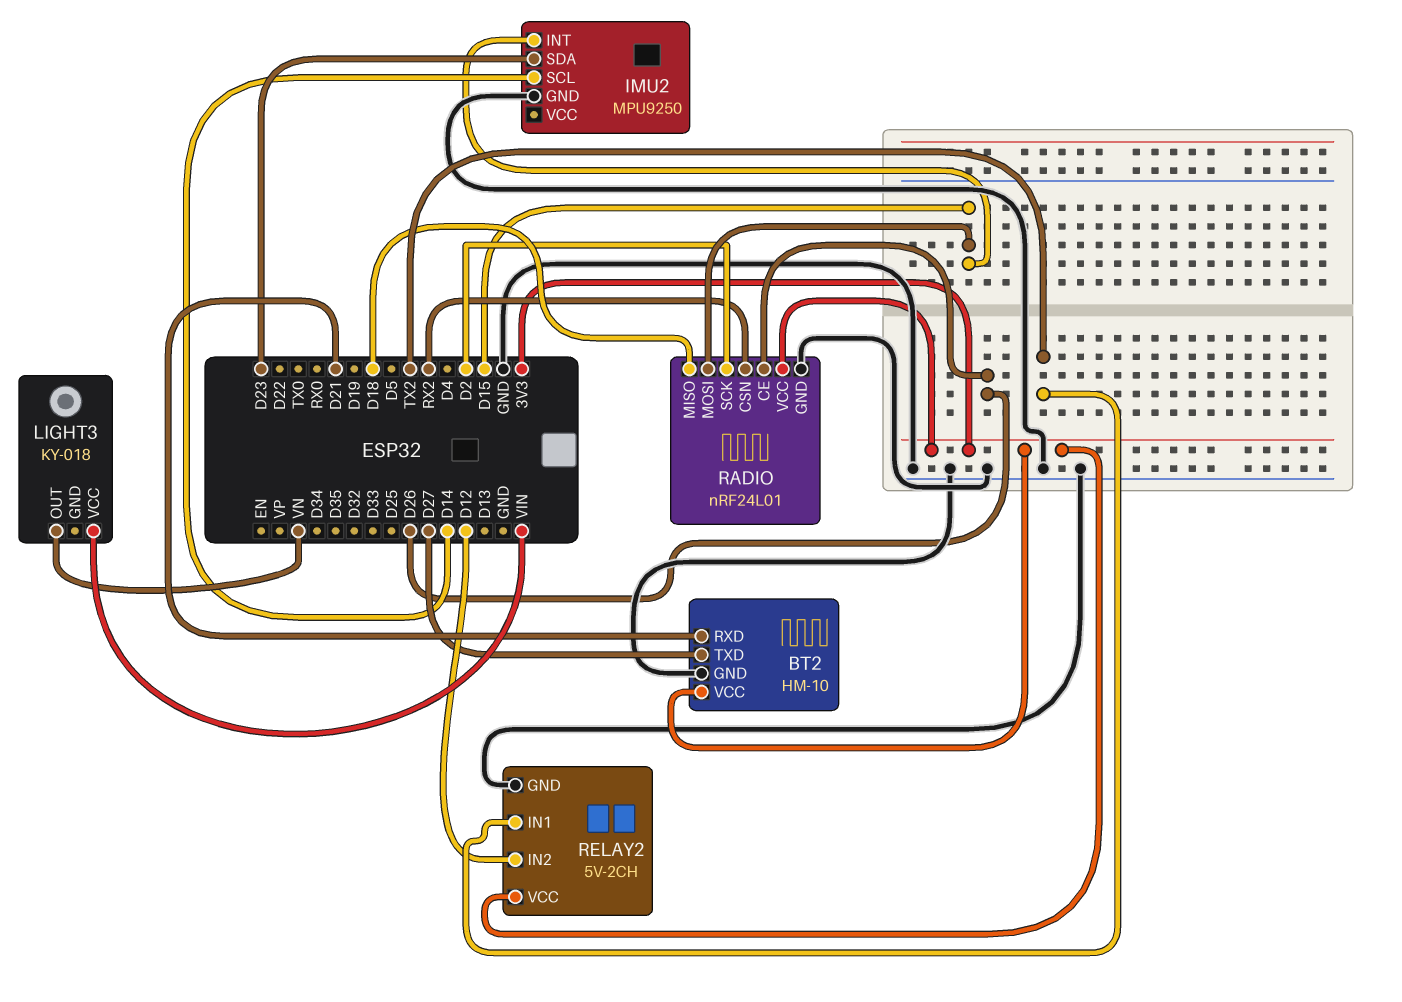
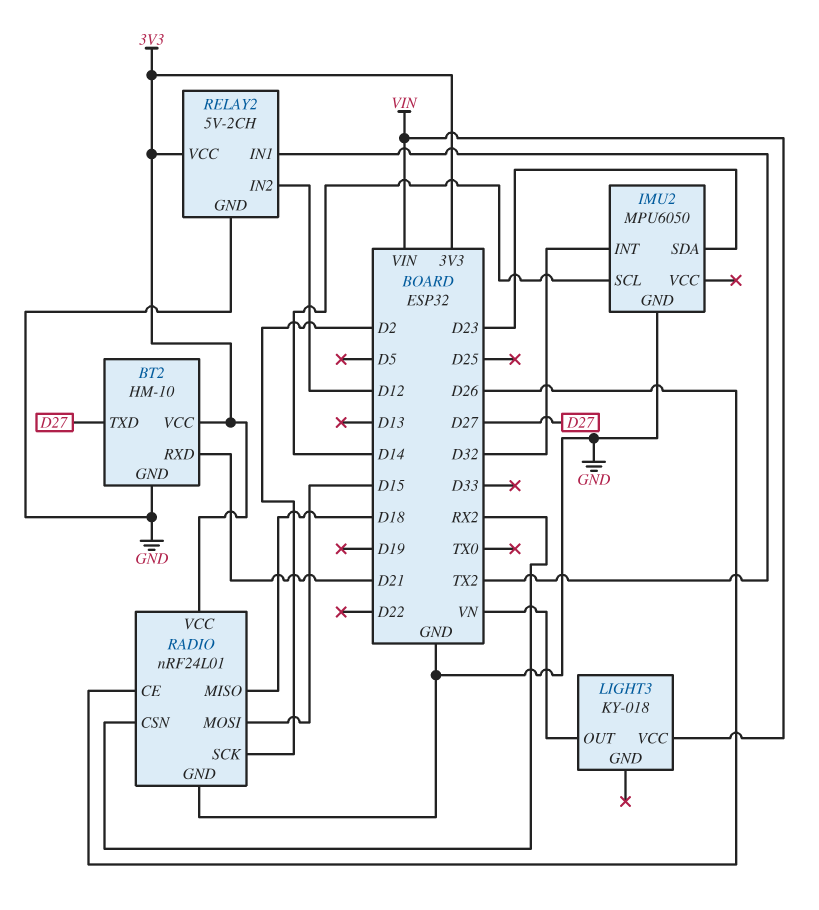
IMU2: MPU9250 -> MPU6050
IMU2 pin INT: D15 -> D32

